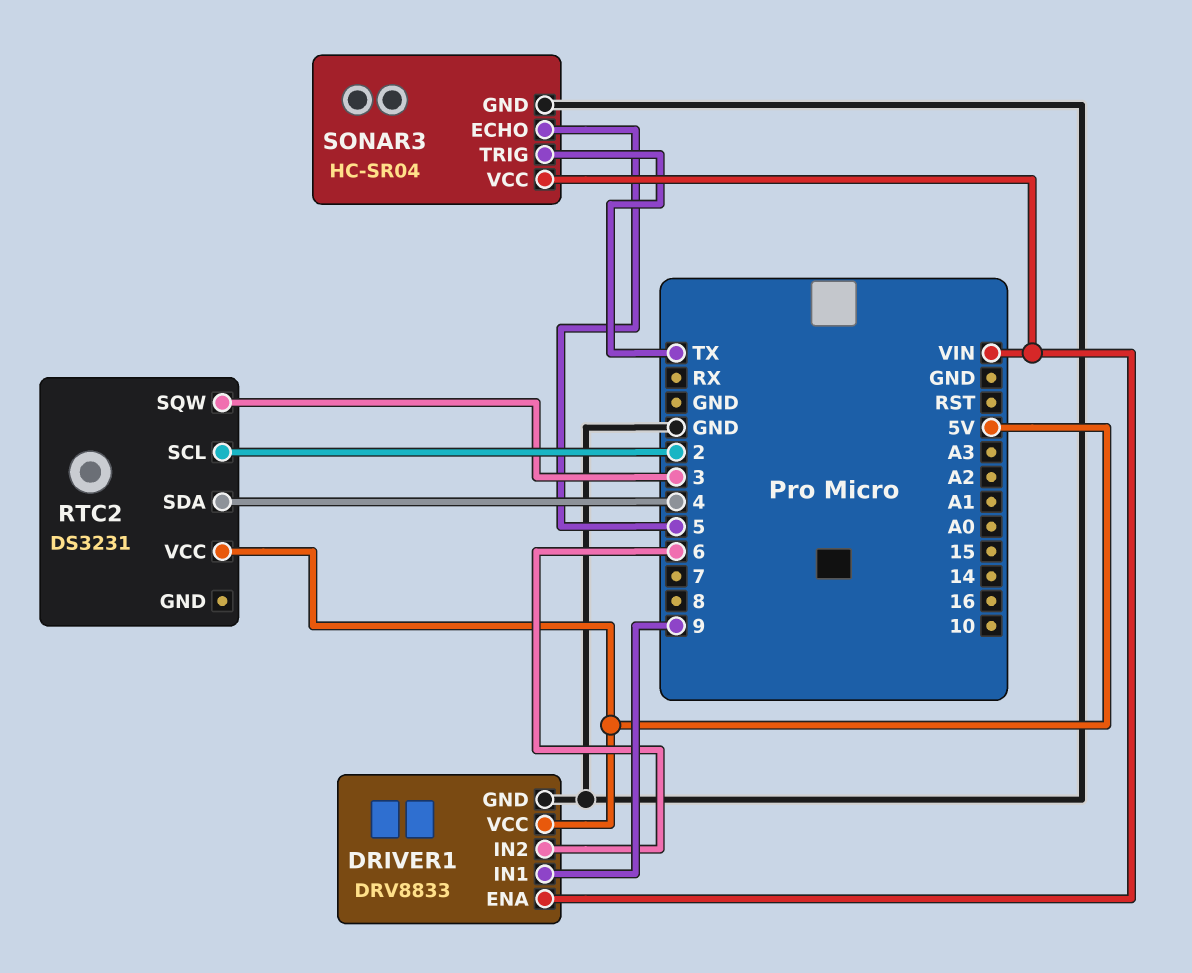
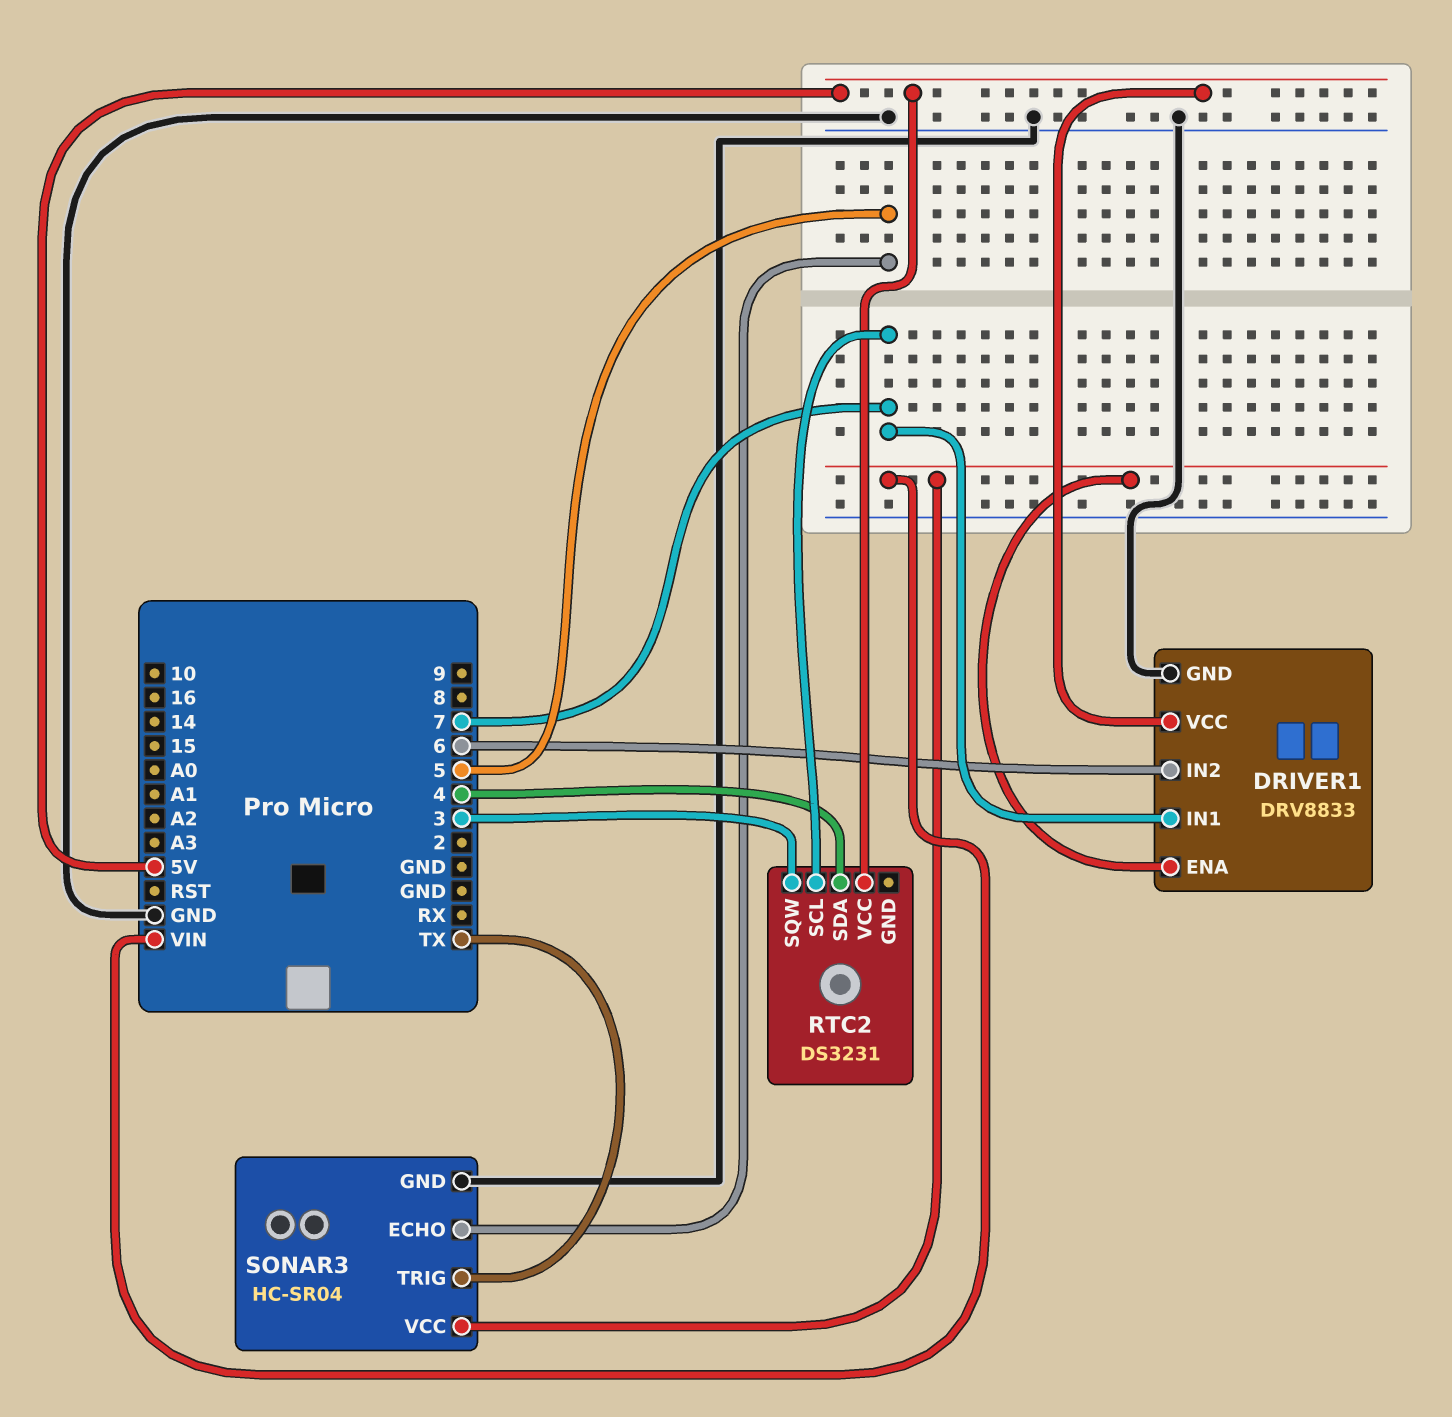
DRIVER1 pin IN1: 9 -> 7
RTC2 pin SCL: 2 -> 7

